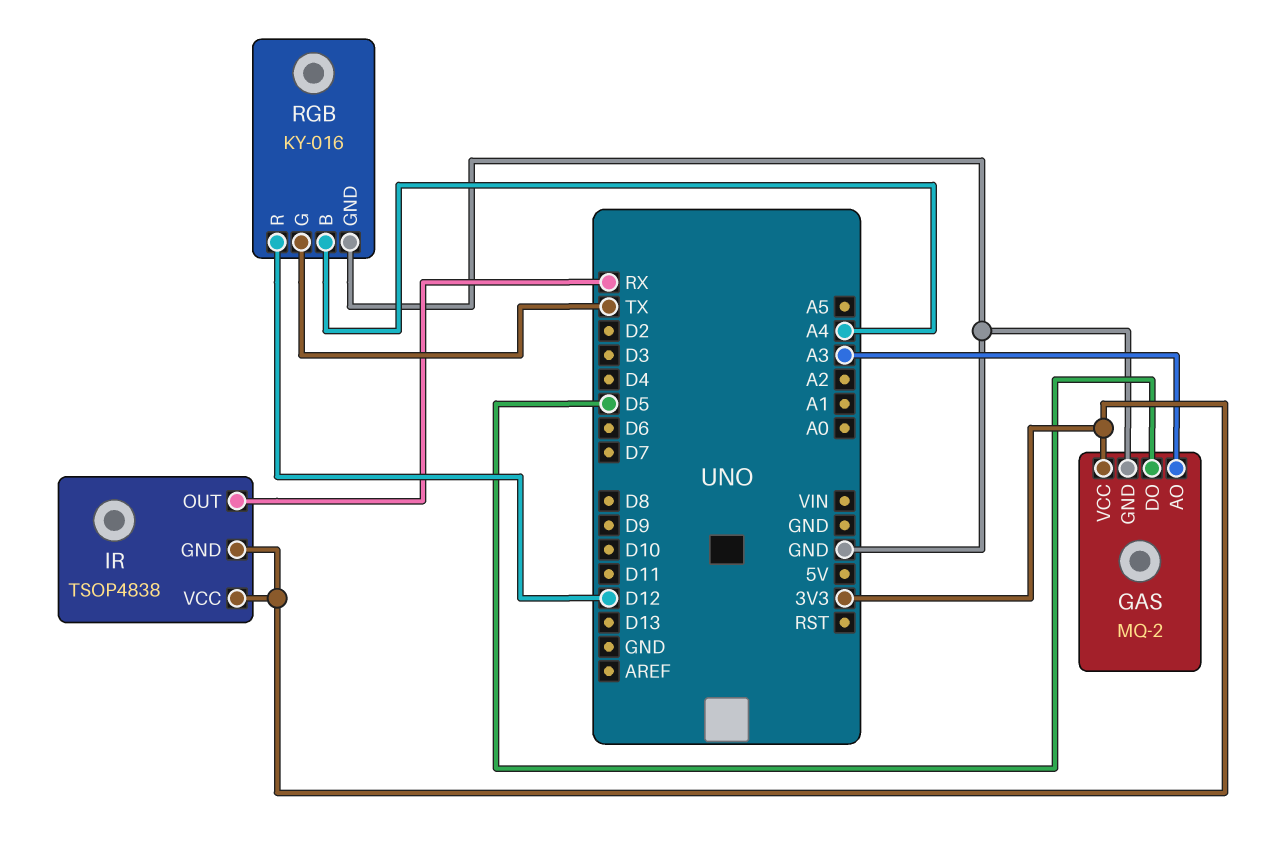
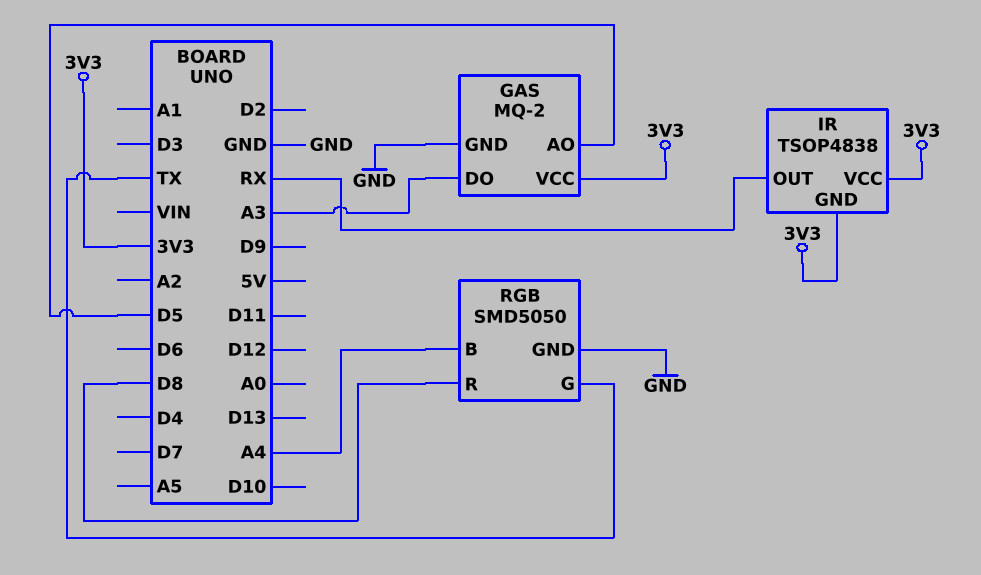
GAS pin AO: A3 -> D5
GAS pin DO: D5 -> A3
RGB: KY-016 -> SMD5050
RGB pin R: D12 -> D8

